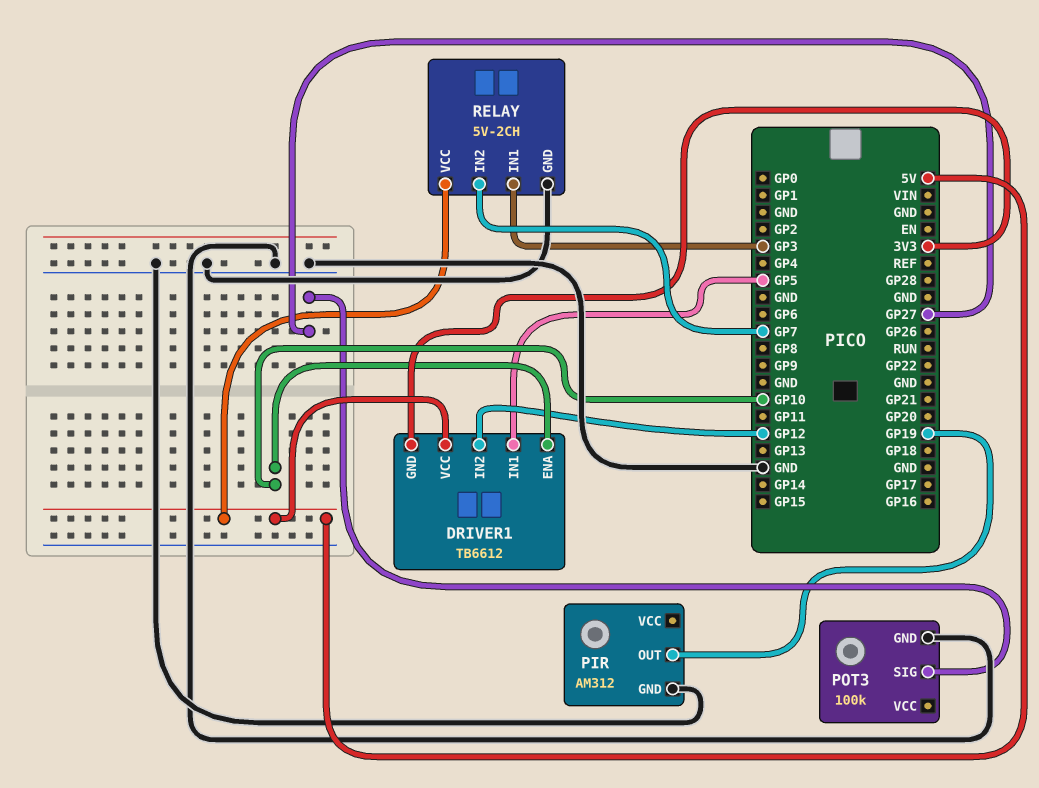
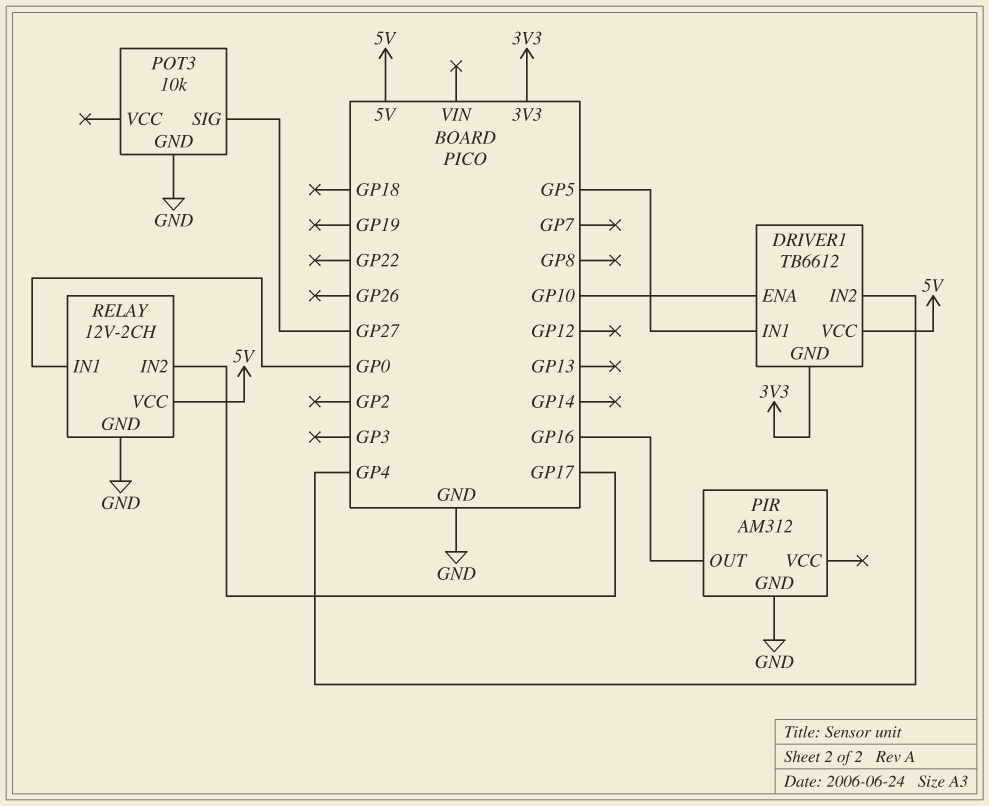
DRIVER1 pin IN2: GP12 -> GP4
PIR pin OUT: GP19 -> GP16
POT3: 100k -> 10k
RELAY: 5V-2CH -> 12V-2CH
RELAY pin IN1: GP3 -> GP0
RELAY pin IN2: GP7 -> GP17

